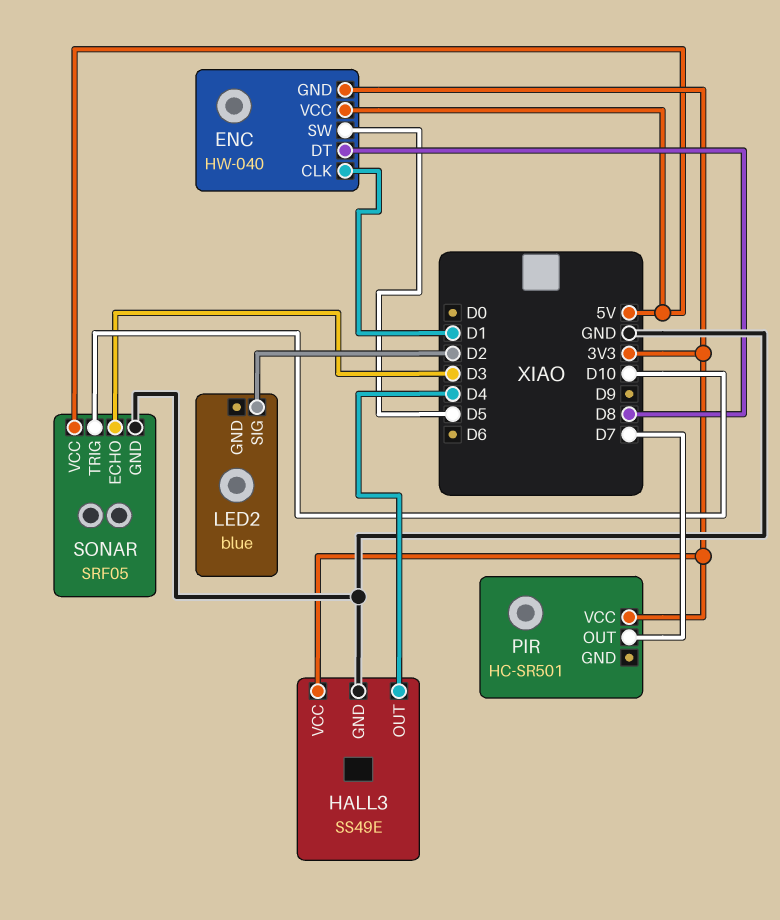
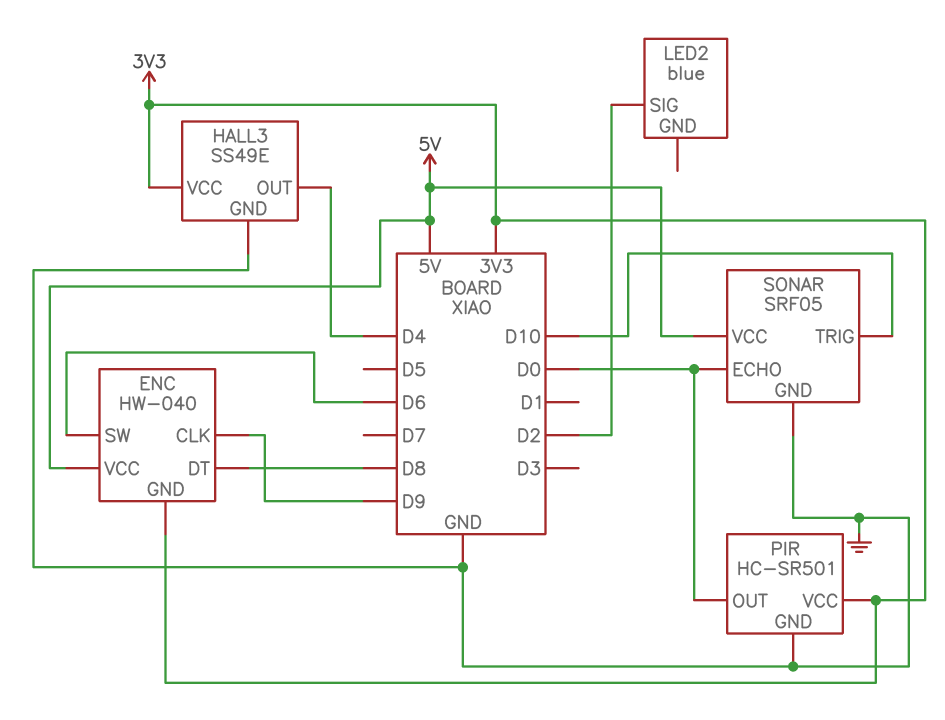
ENC pin CLK: D1 -> D9
ENC pin SW: D5 -> D6
PIR pin GND: none -> GND
PIR pin OUT: D7 -> D0
SONAR pin ECHO: D3 -> D0

